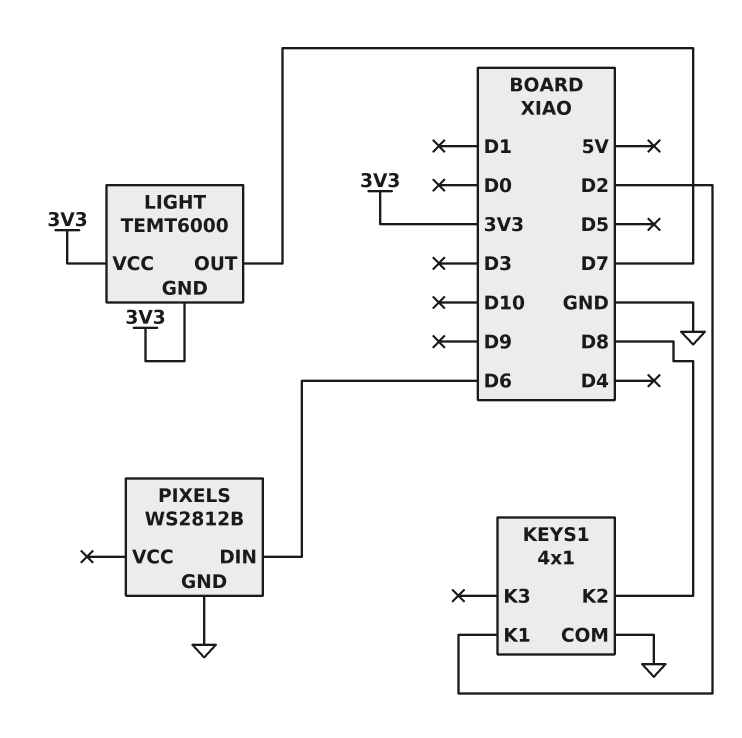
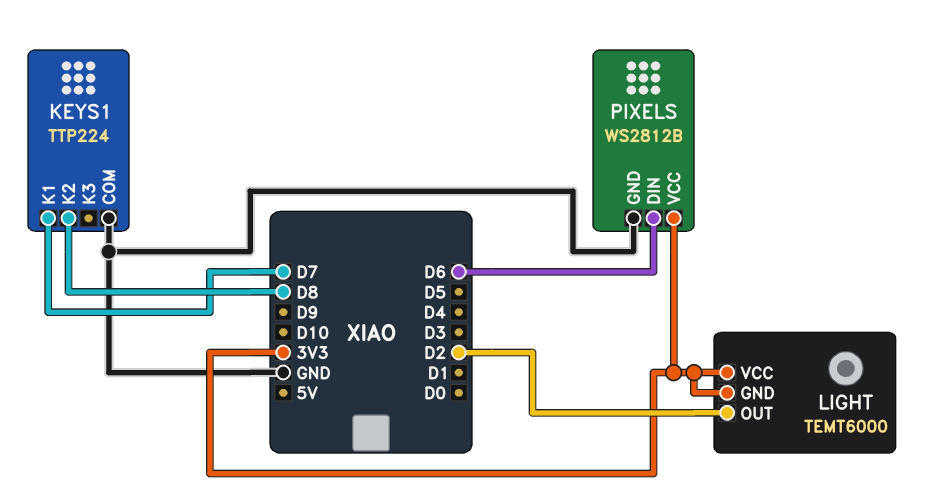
KEYS1: 4x1 -> TTP224
KEYS1 pin K1: D2 -> D7
LIGHT pin OUT: D7 -> D2
PIXELS pin VCC: none -> 3V3

